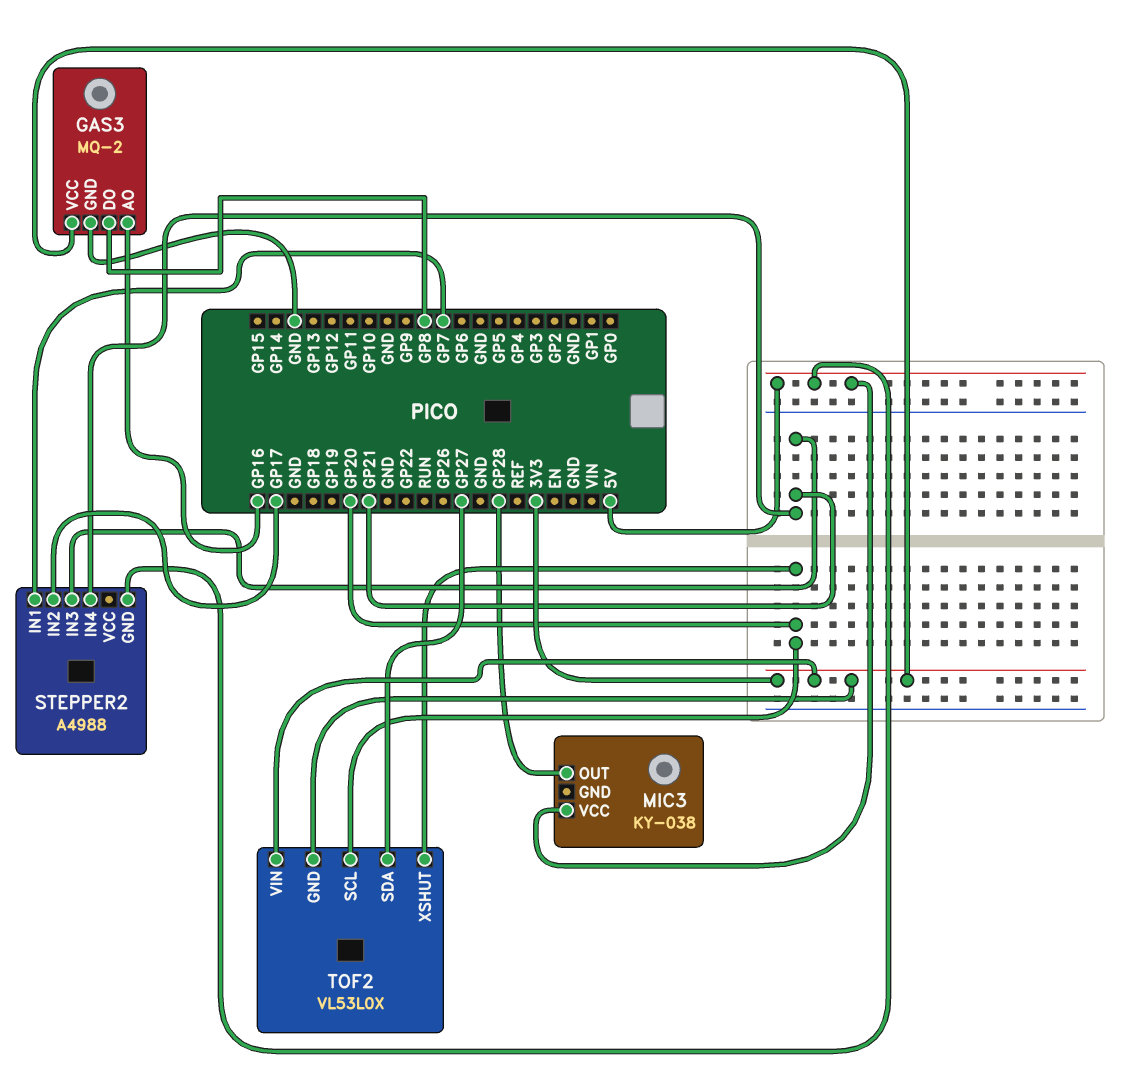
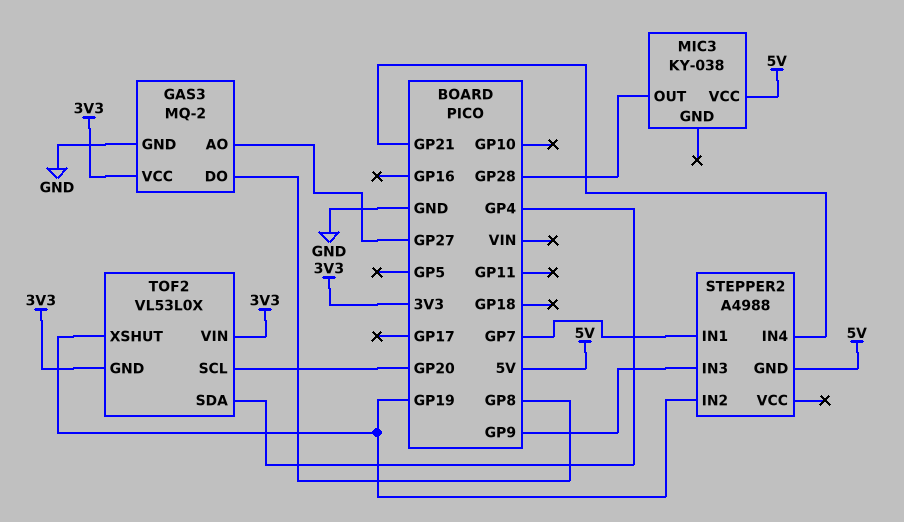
GAS3 pin AO: GP16 -> GP27
STEPPER2 pin IN2: GP17 -> GP19
STEPPER2 pin IN3: GP21 -> GP9
TOF2 pin SDA: GP27 -> GP4
TOF2 pin XSHUT: GP20 -> GP19

